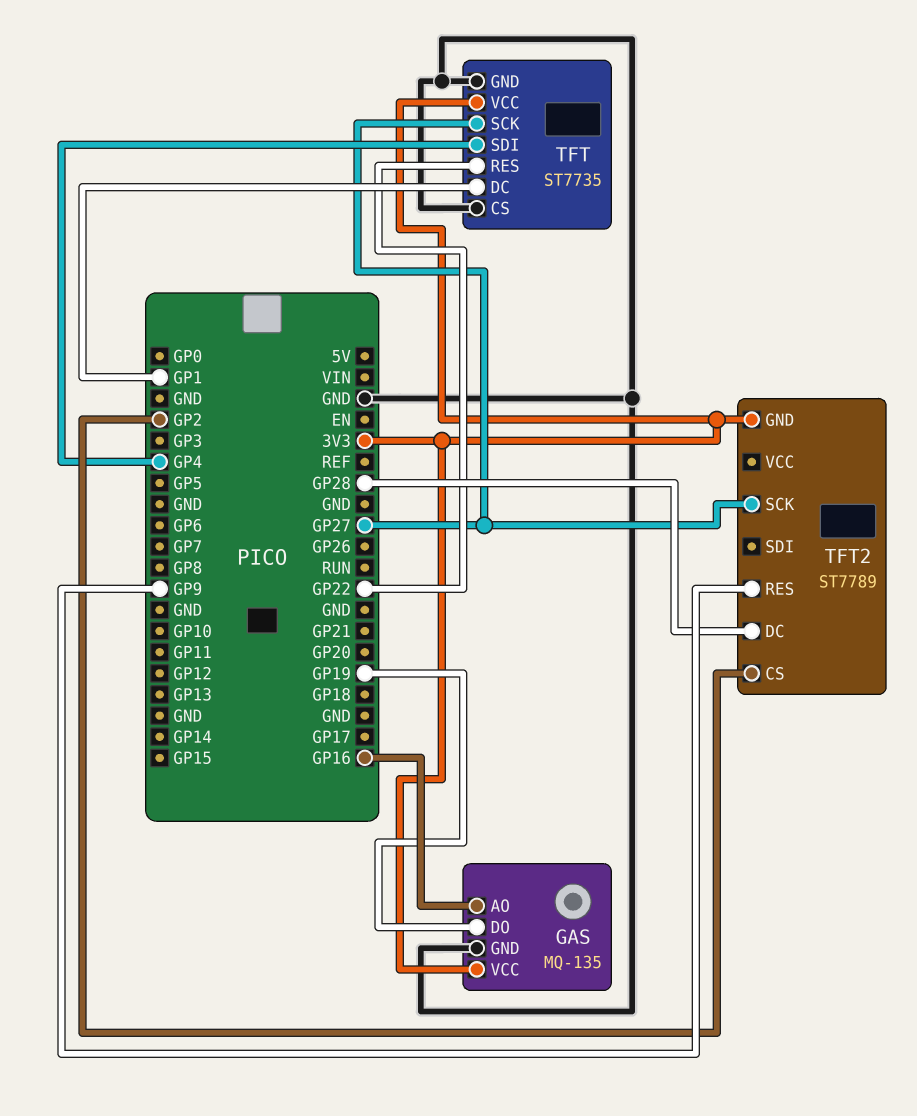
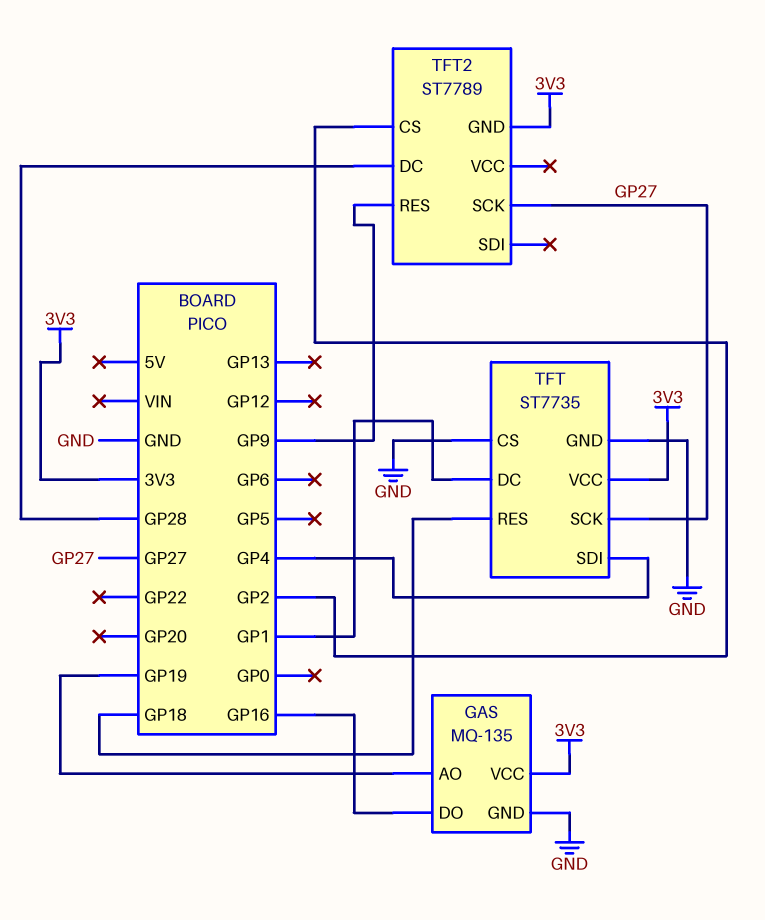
GAS pin AO: GP16 -> GP19
GAS pin DO: GP19 -> GP16
TFT pin RES: GP22 -> GP18

